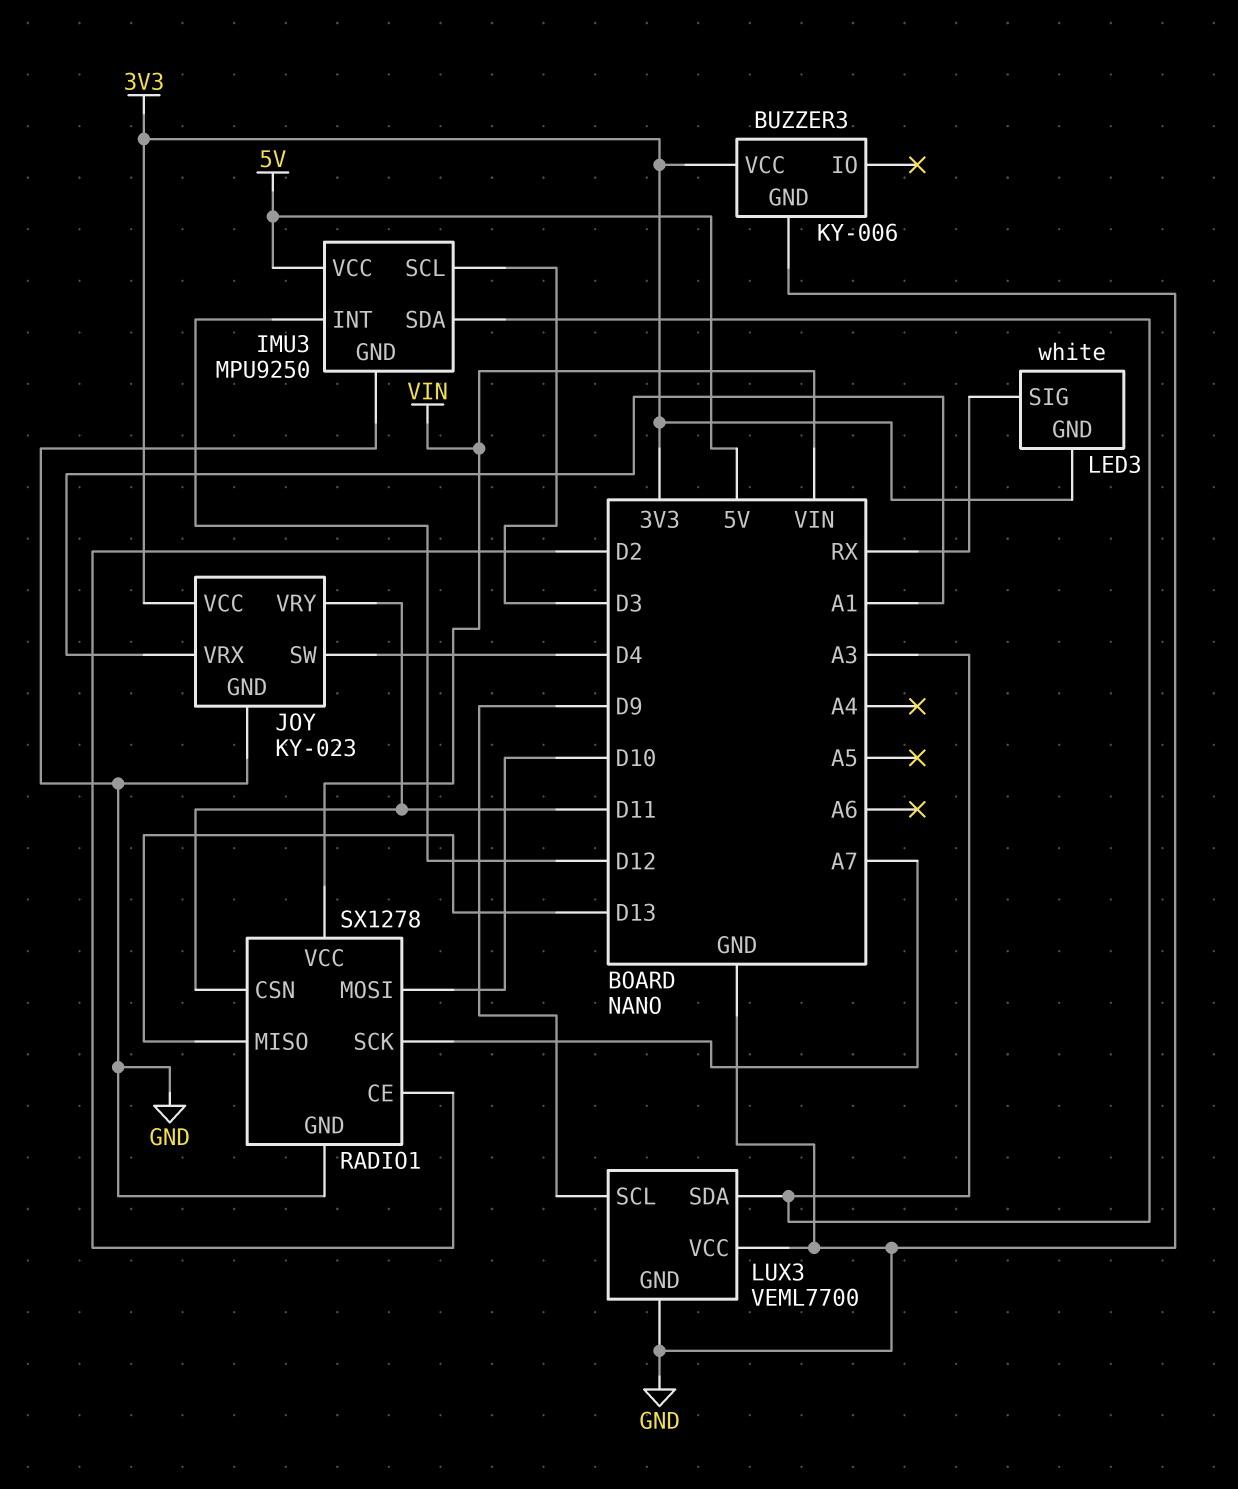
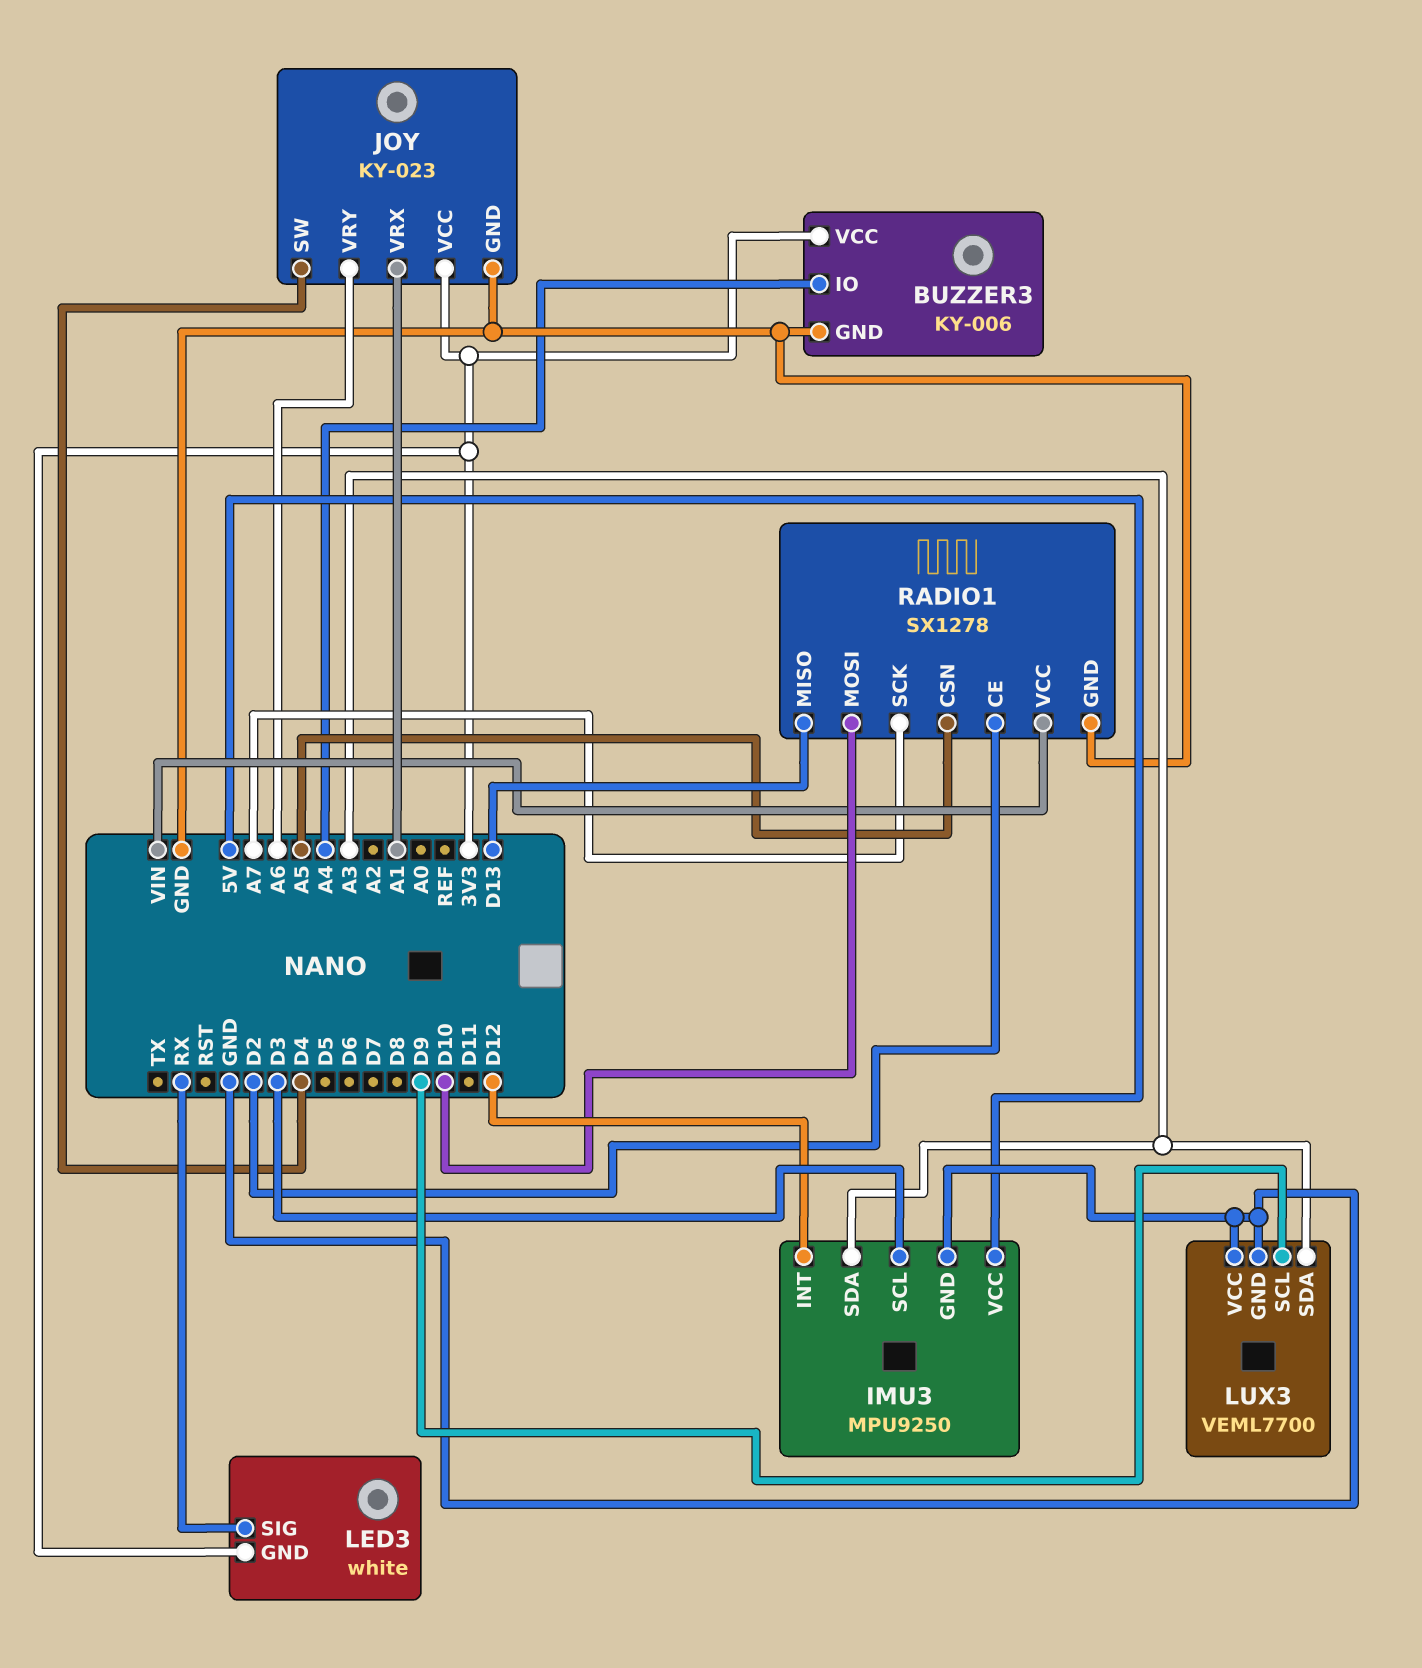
BUZZER3 pin IO: none -> A4
JOY pin VRY: D11 -> A6
RADIO1 pin CSN: D11 -> A5

